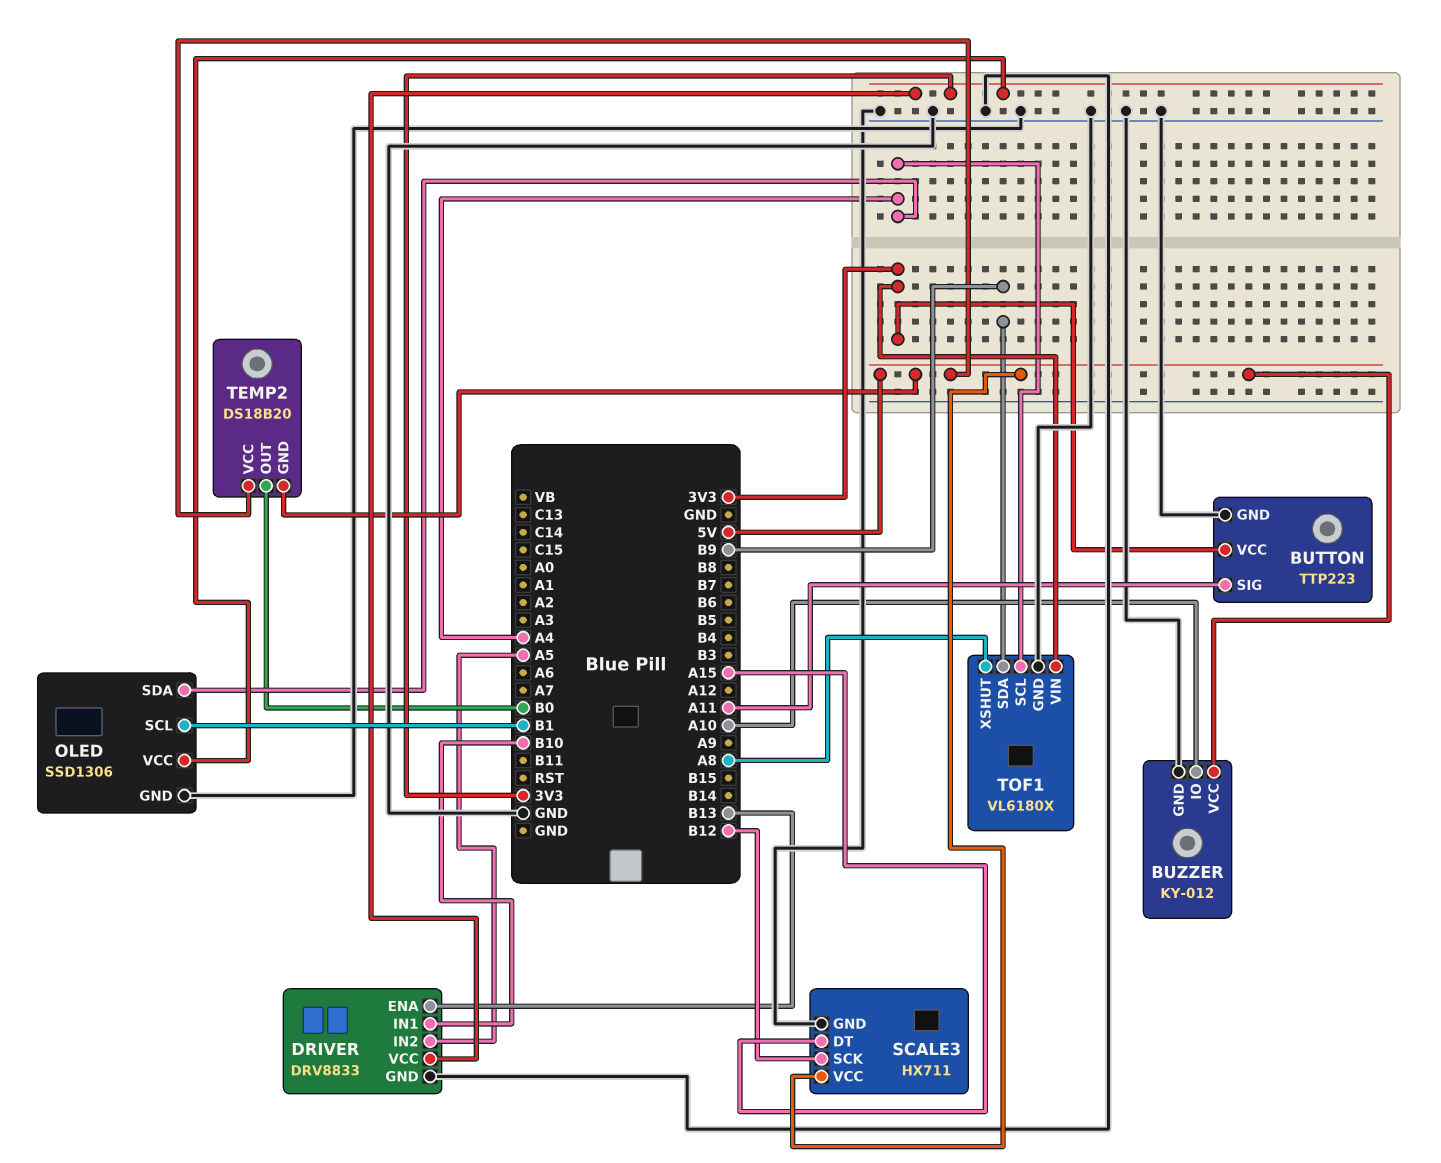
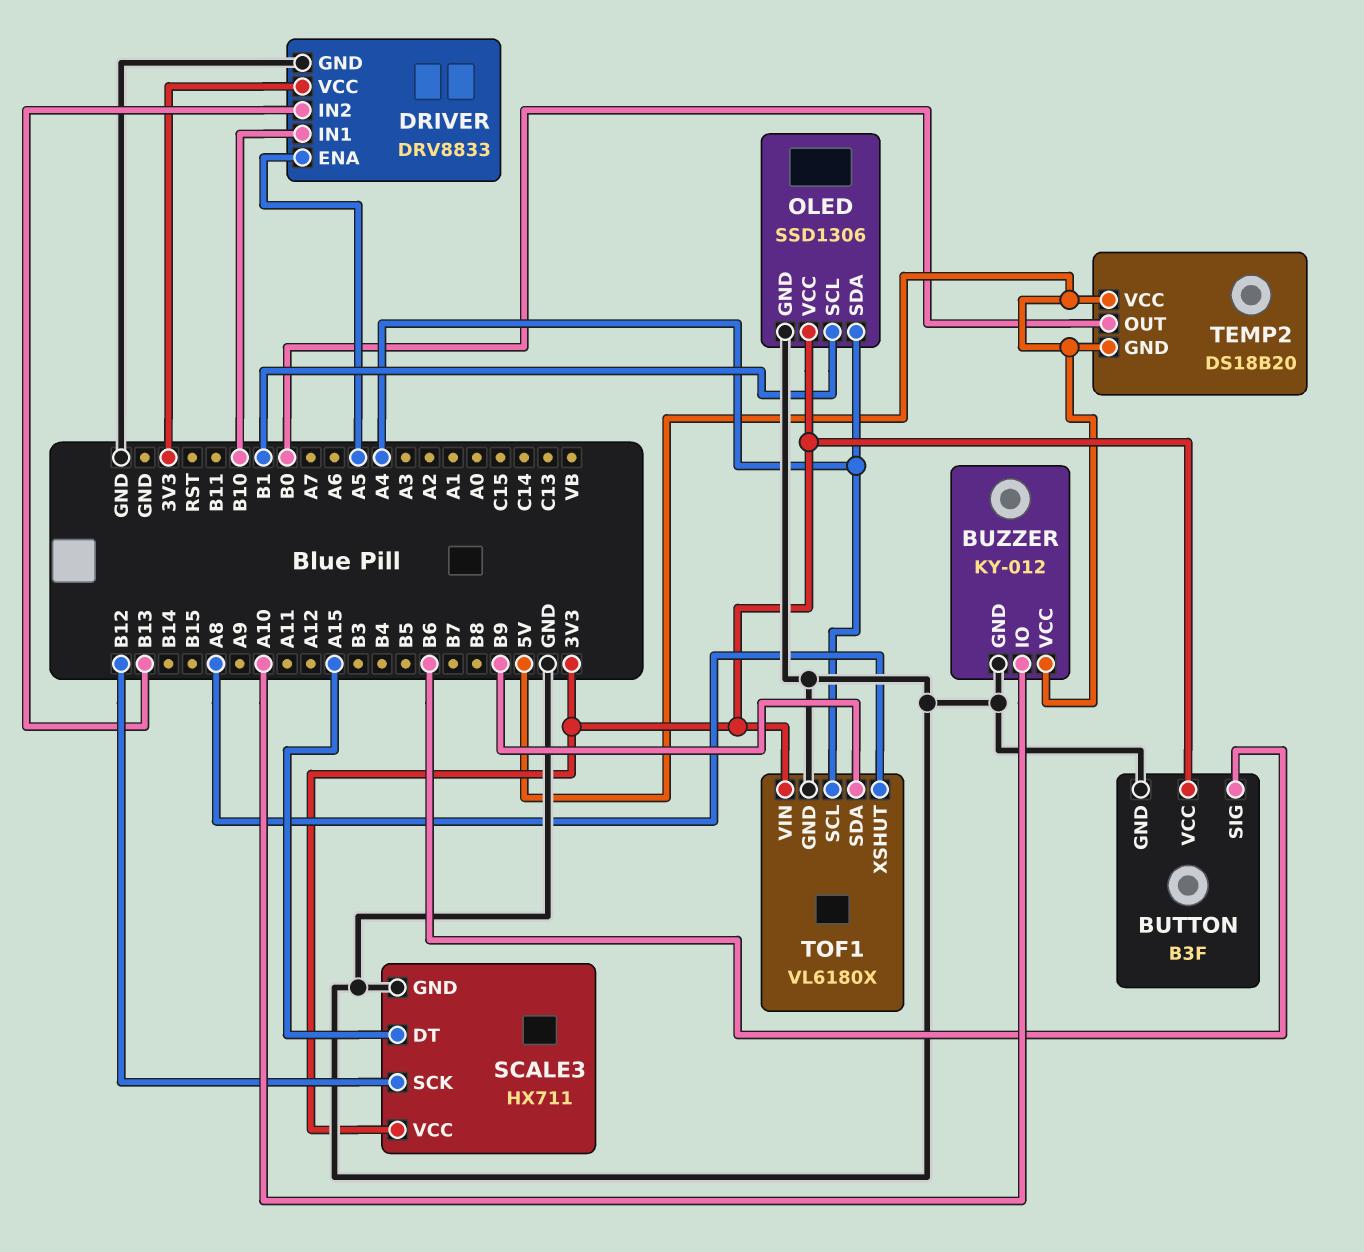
BUTTON: TTP223 -> B3F
BUTTON pin SIG: A11 -> B6
DRIVER pin ENA: B13 -> A5
DRIVER pin IN2: A5 -> B13
SCALE3 pin VCC: 5V -> 3V3

